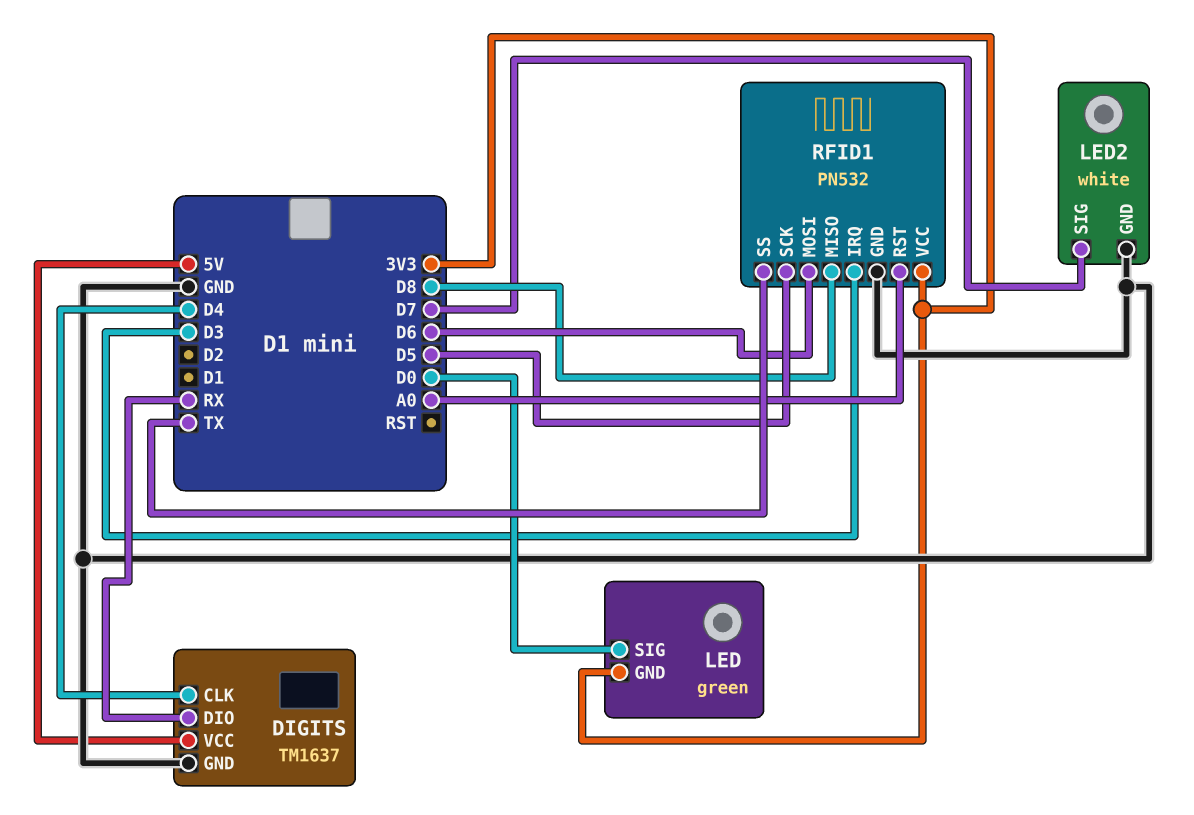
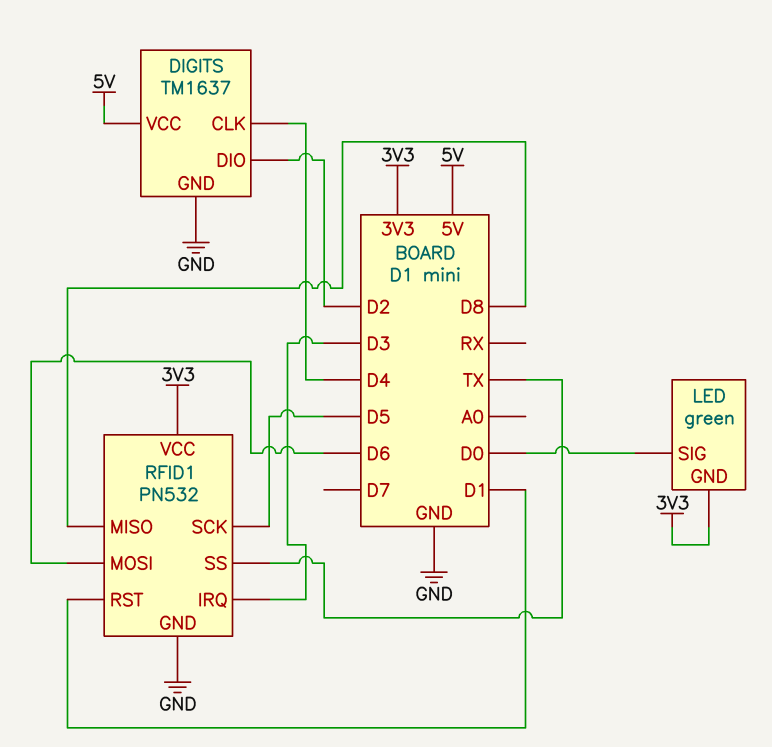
DIGITS pin DIO: RX -> D2
LED2: white -> none
LED2 pin GND: GND -> none
LED2 pin SIG: D7 -> none
RFID1 pin RST: A0 -> D1

